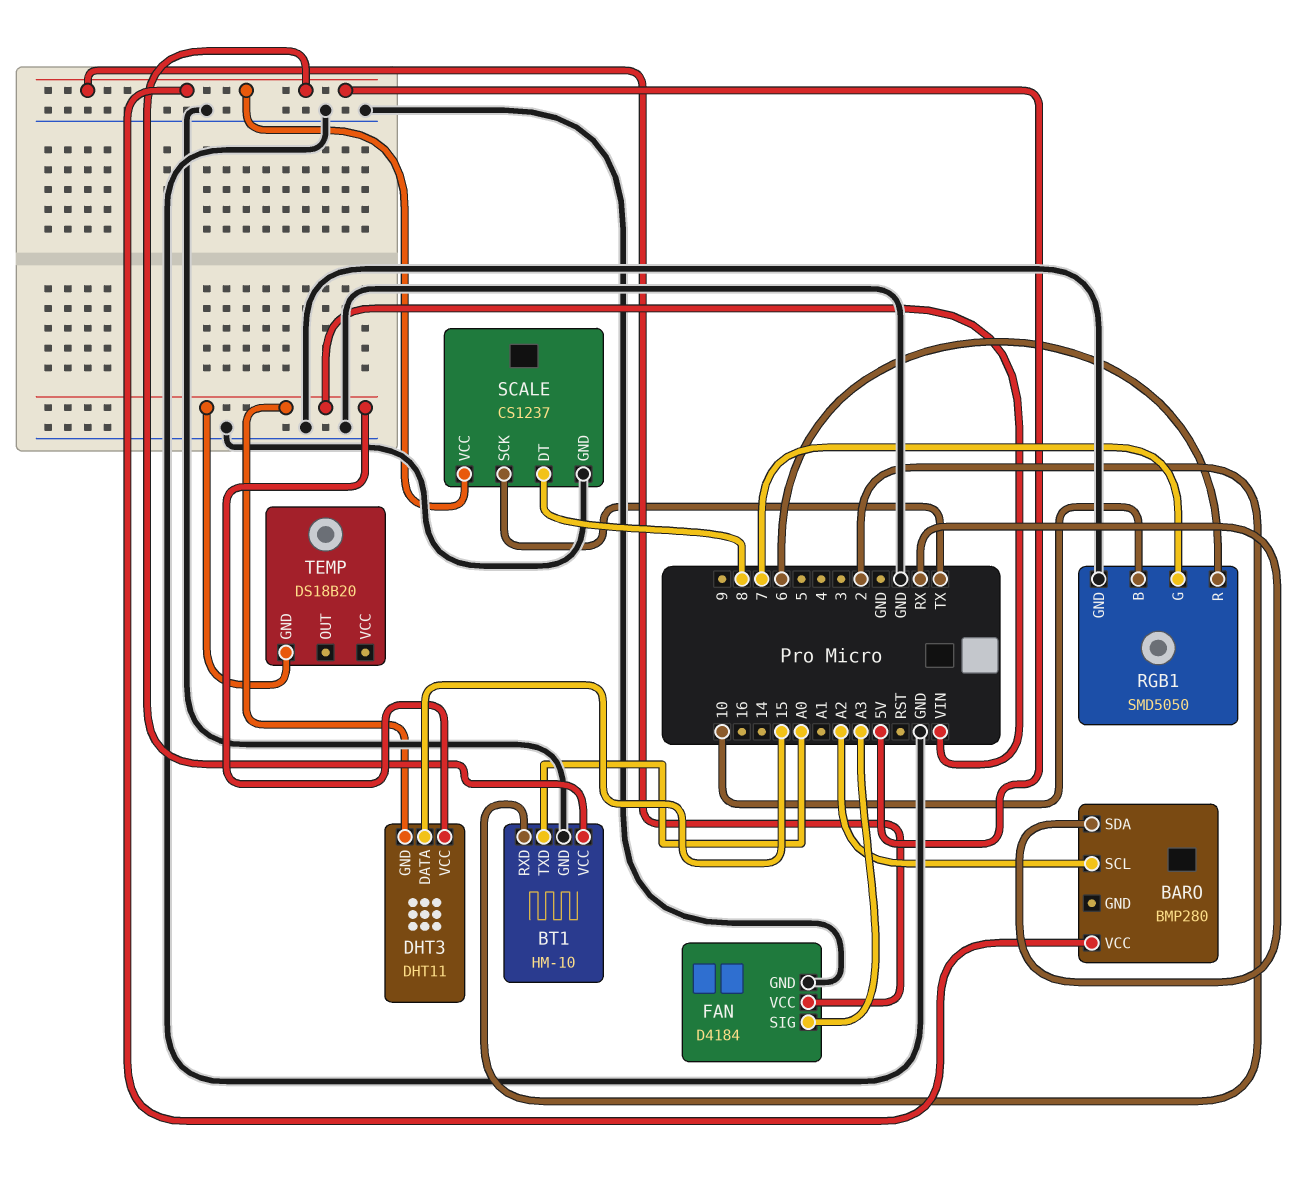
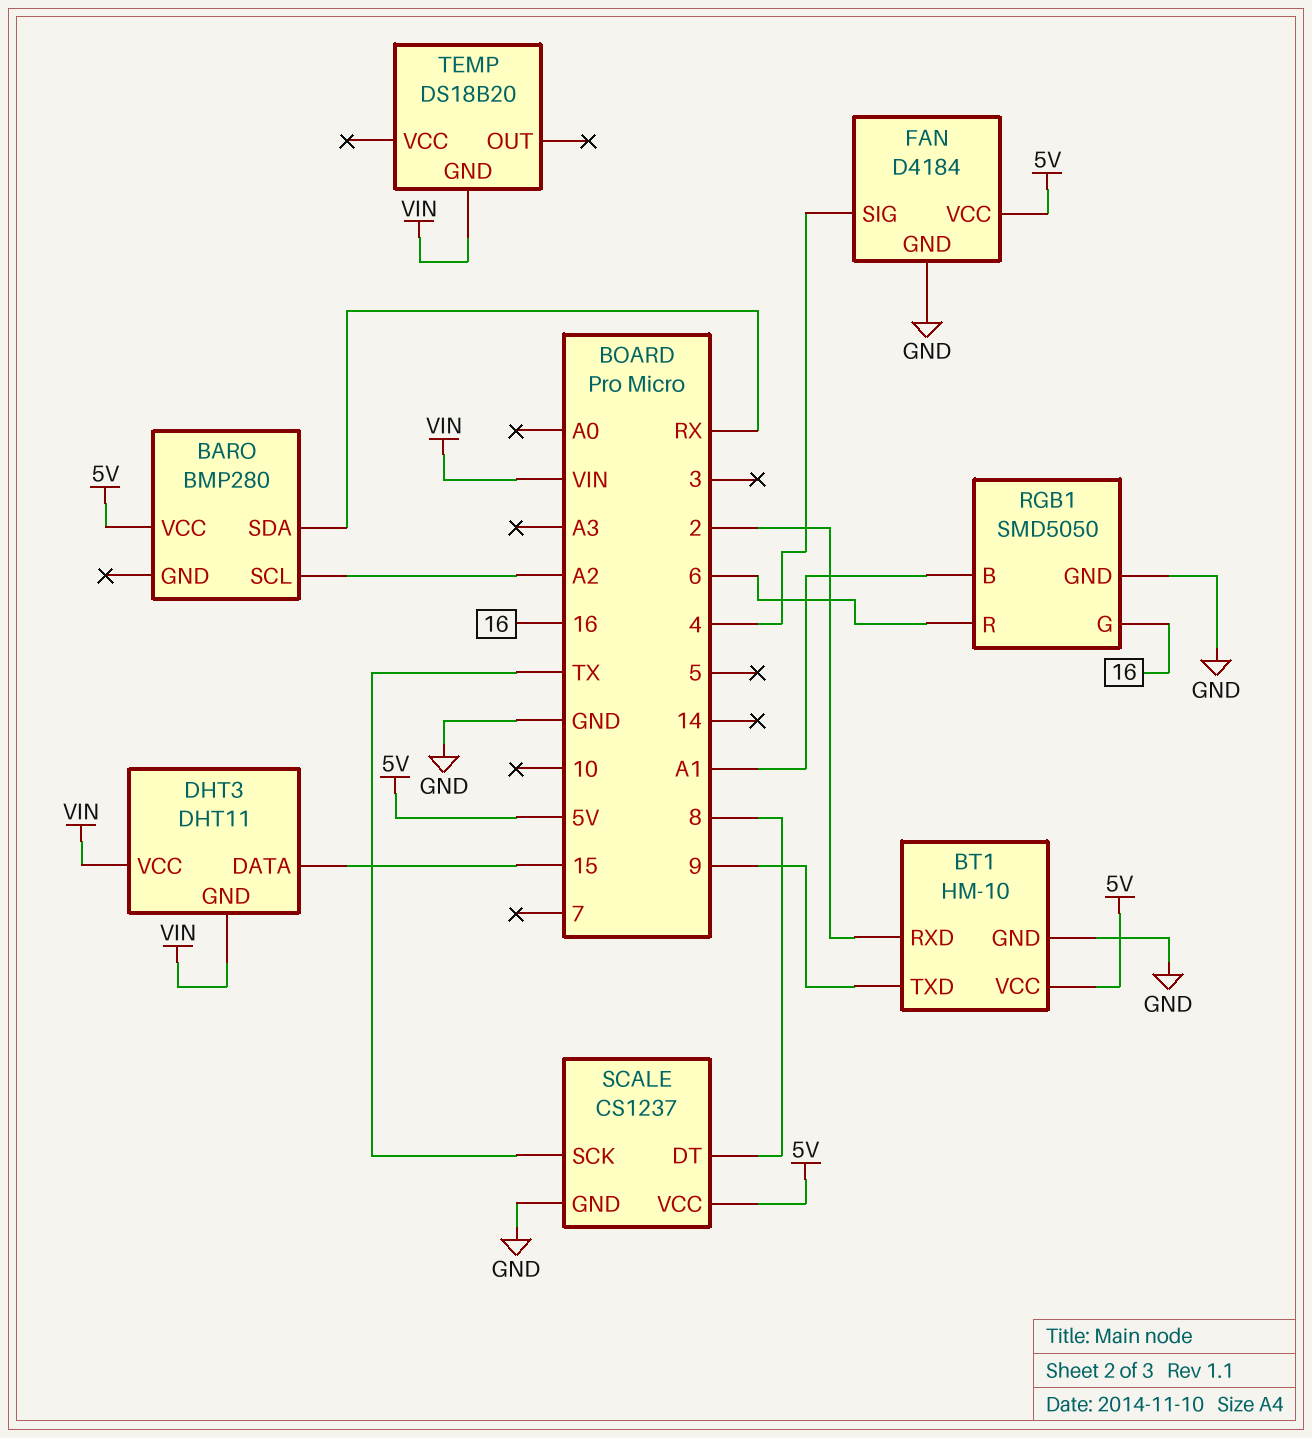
BT1 pin TXD: A0 -> 9
FAN pin SIG: A3 -> 4
RGB1 pin B: 10 -> A1
RGB1 pin G: 7 -> 16

